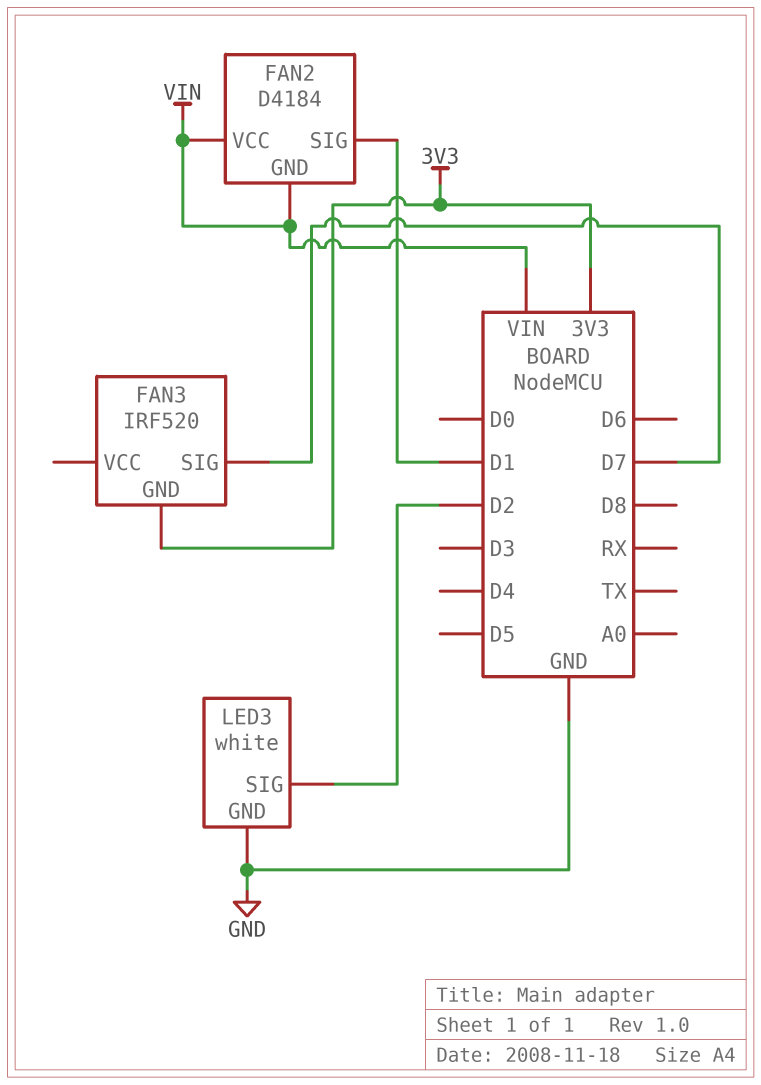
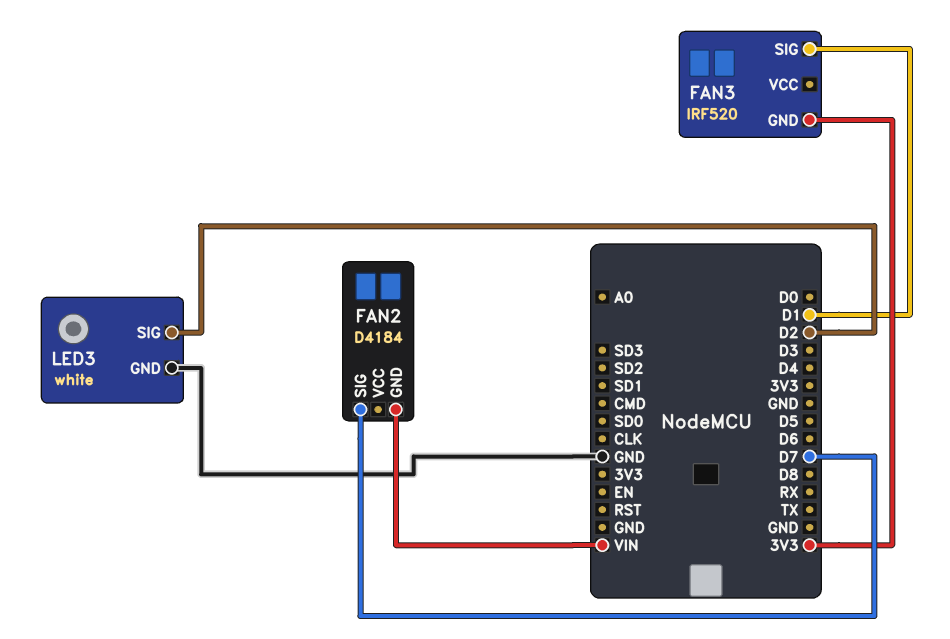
FAN2 pin SIG: D1 -> D7
FAN2 pin VCC: VIN -> none
FAN3 pin SIG: D7 -> D1

